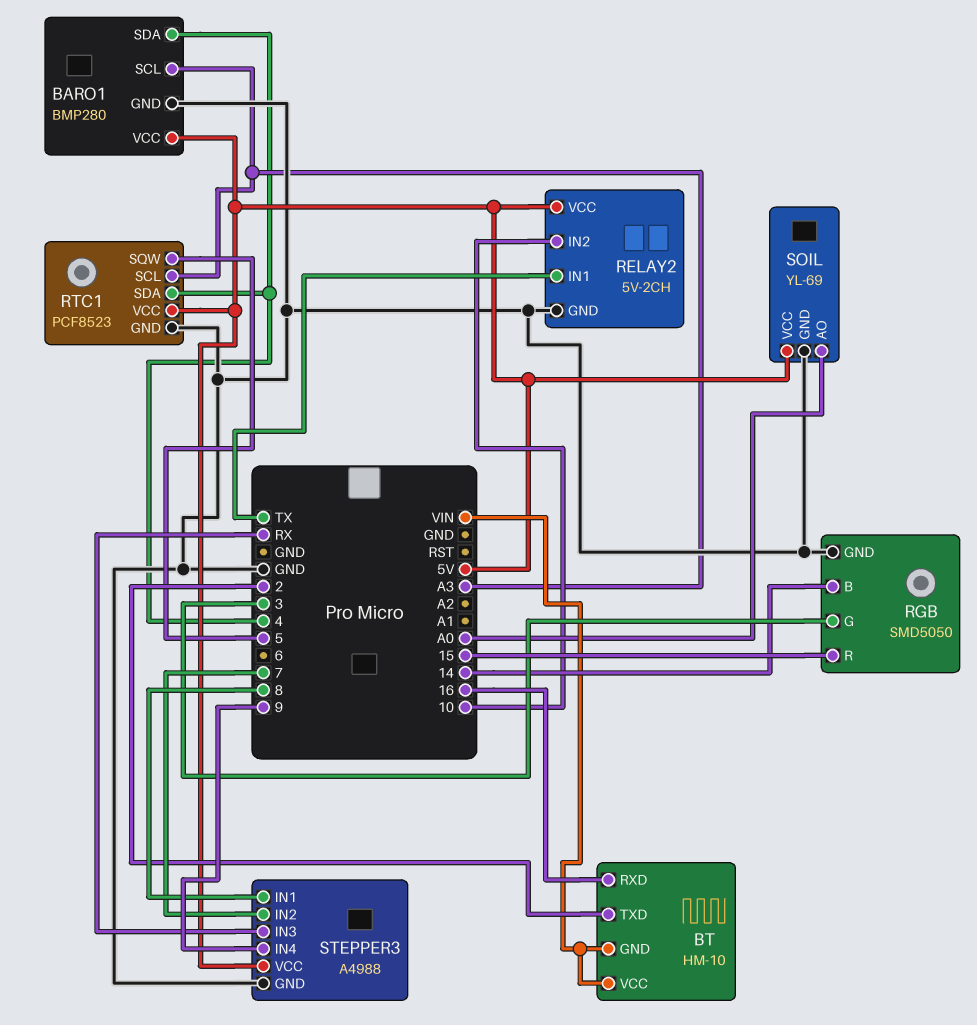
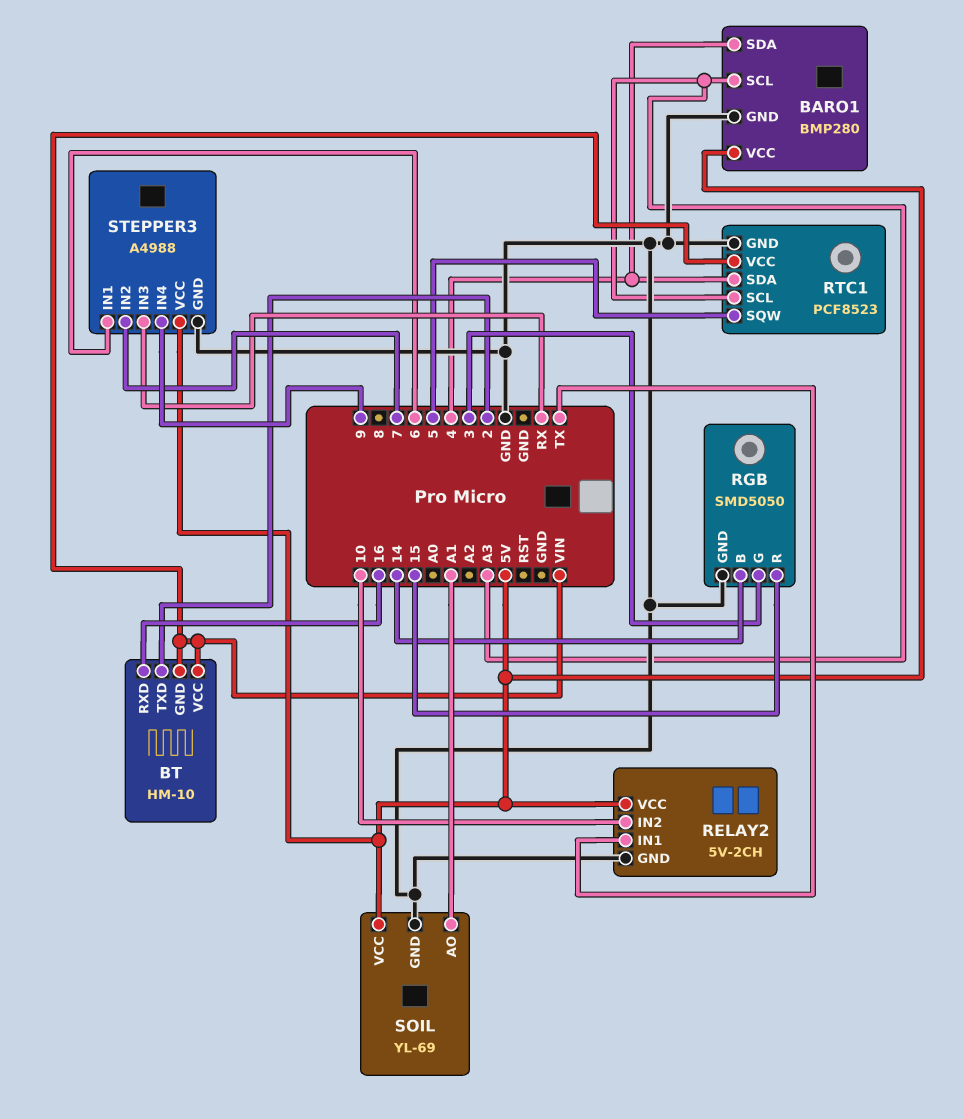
RTC1 pin VCC: 5V -> VIN
SOIL pin AO: A0 -> A1
STEPPER3 pin IN1: 8 -> 6

